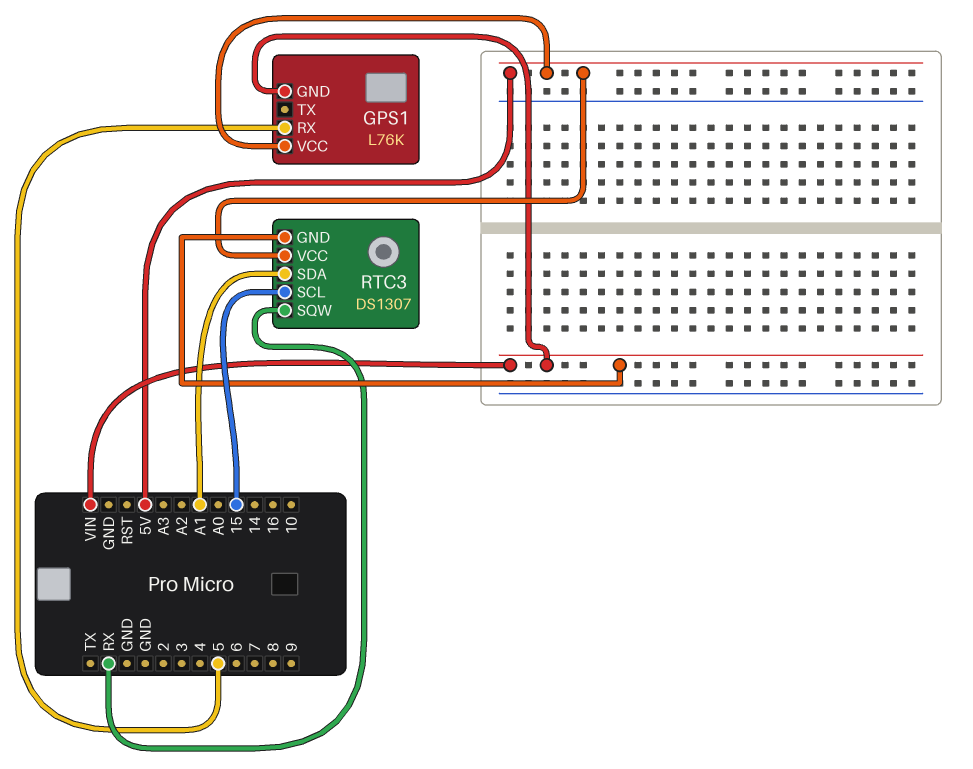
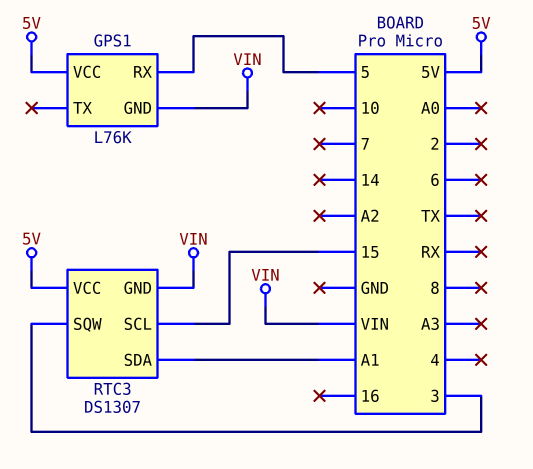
RTC3 pin SQW: RX -> 3

